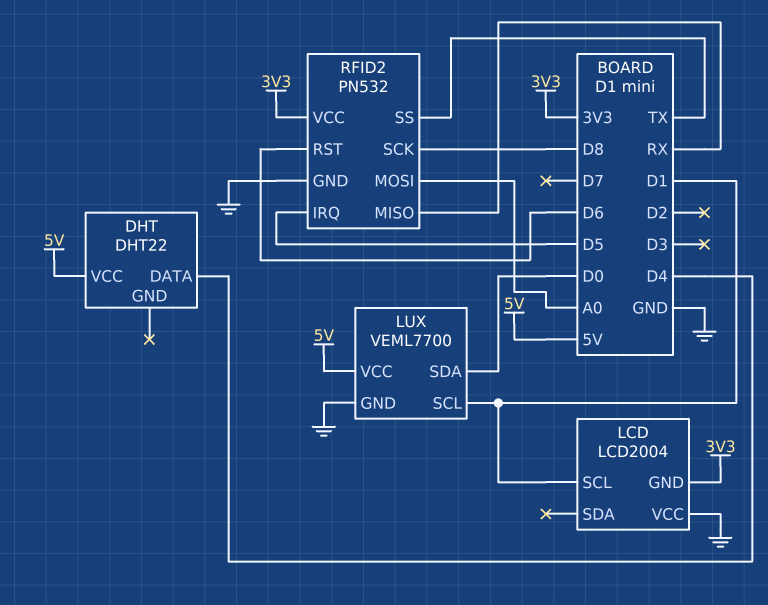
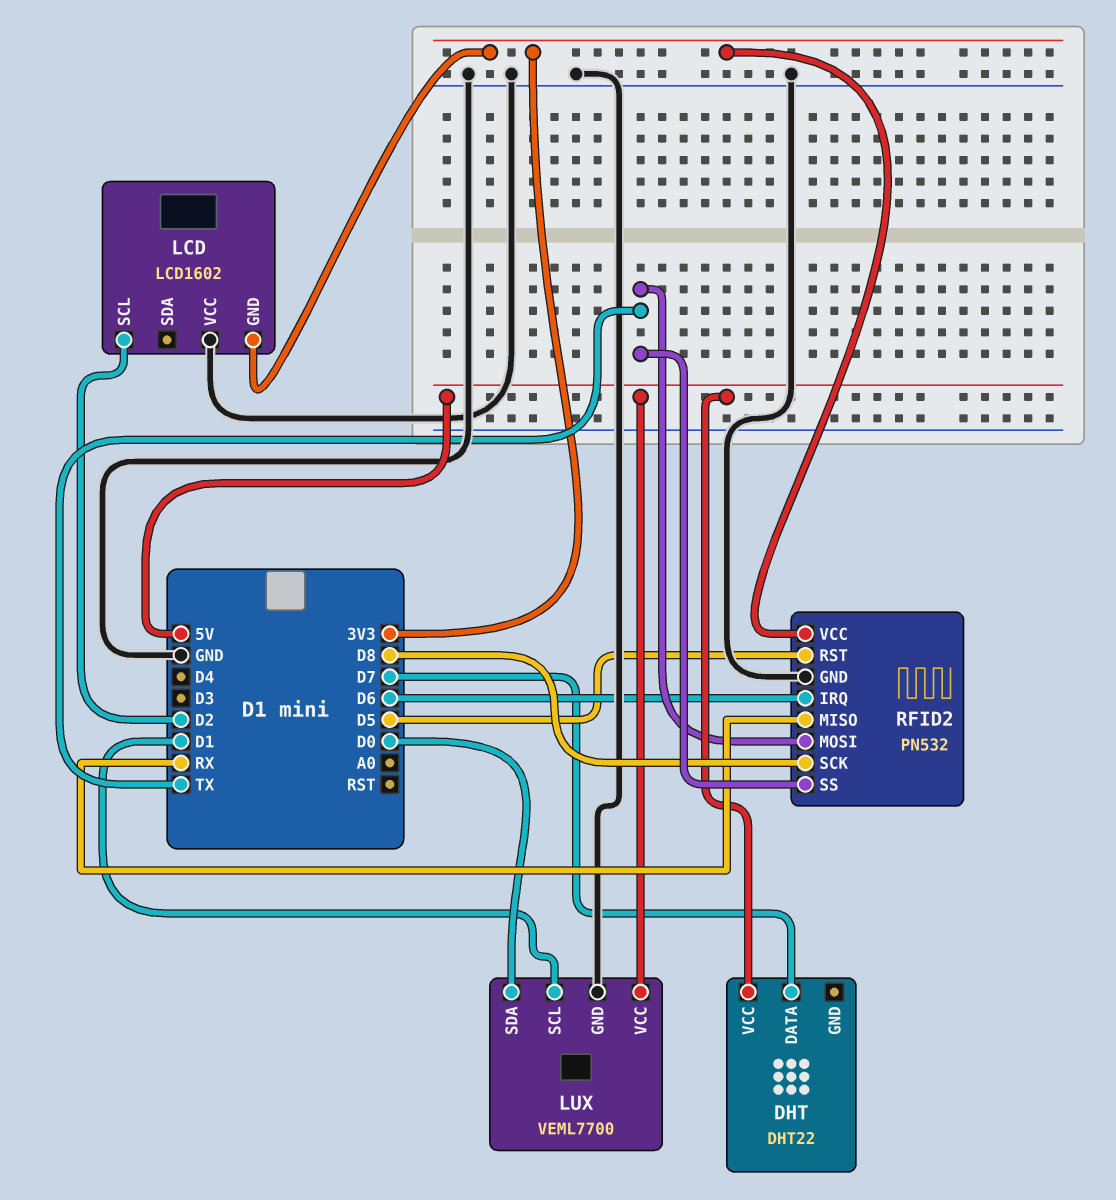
DHT pin DATA: D4 -> D7
LCD: LCD2004 -> LCD1602
LCD pin SCL: D1 -> D2
RFID2 pin IRQ: D5 -> D6
RFID2 pin MOSI: A0 -> TX
RFID2 pin RST: D6 -> D5

